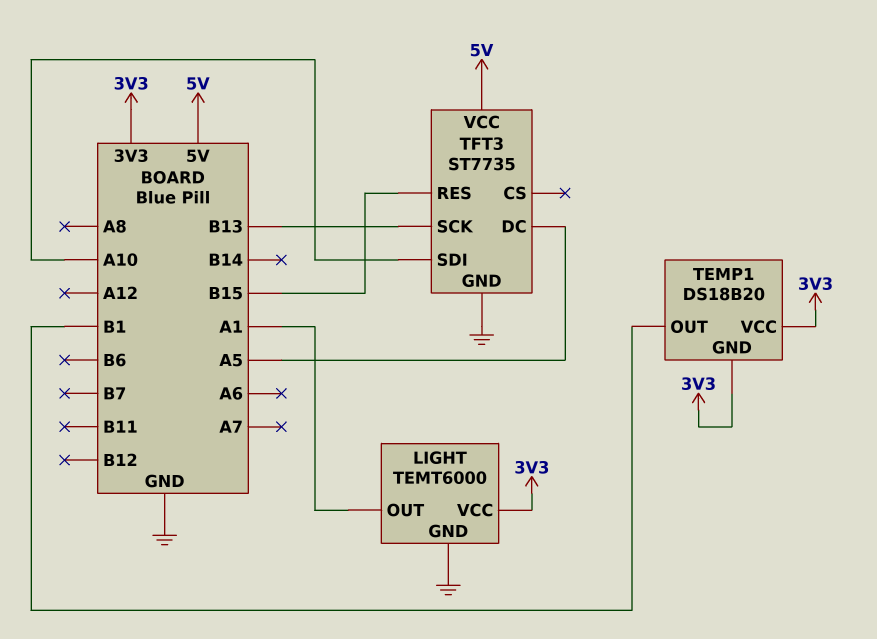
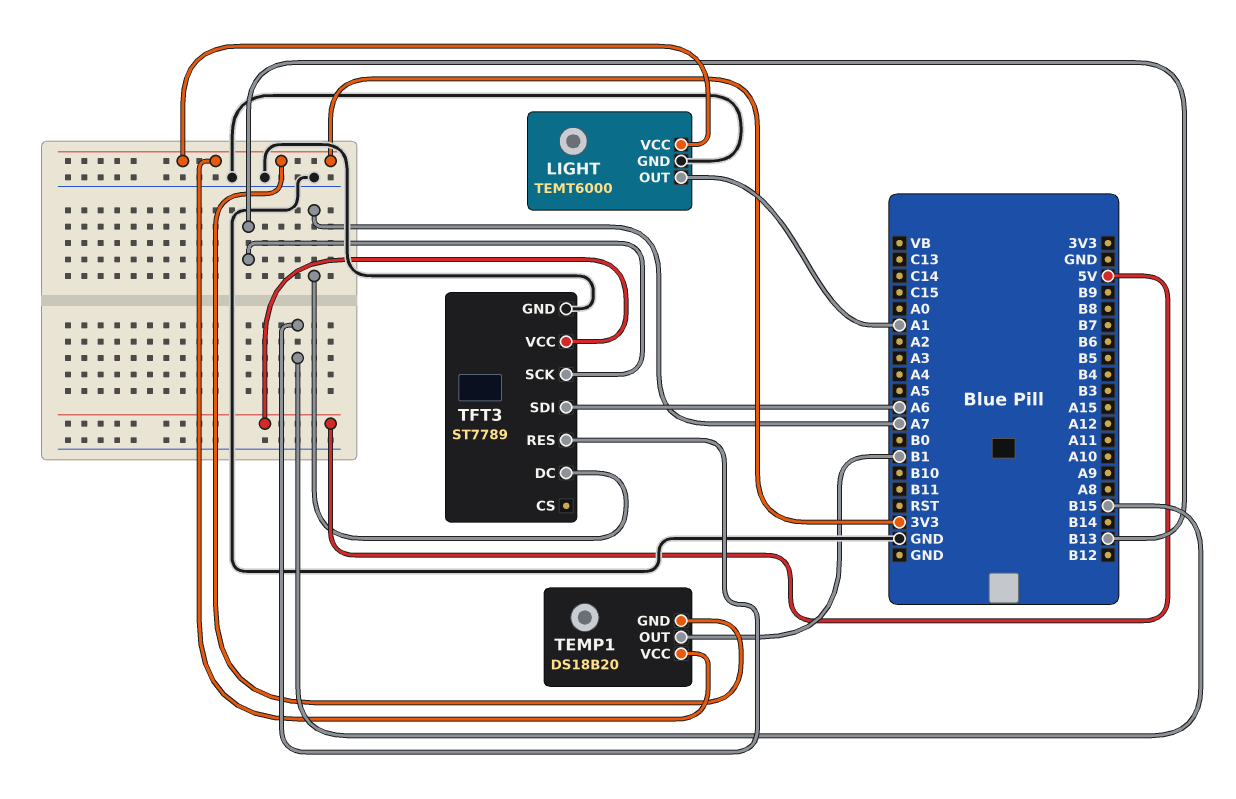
TFT3: ST7735 -> ST7789
TFT3 pin DC: A5 -> A7
TFT3 pin SDI: A10 -> A6

